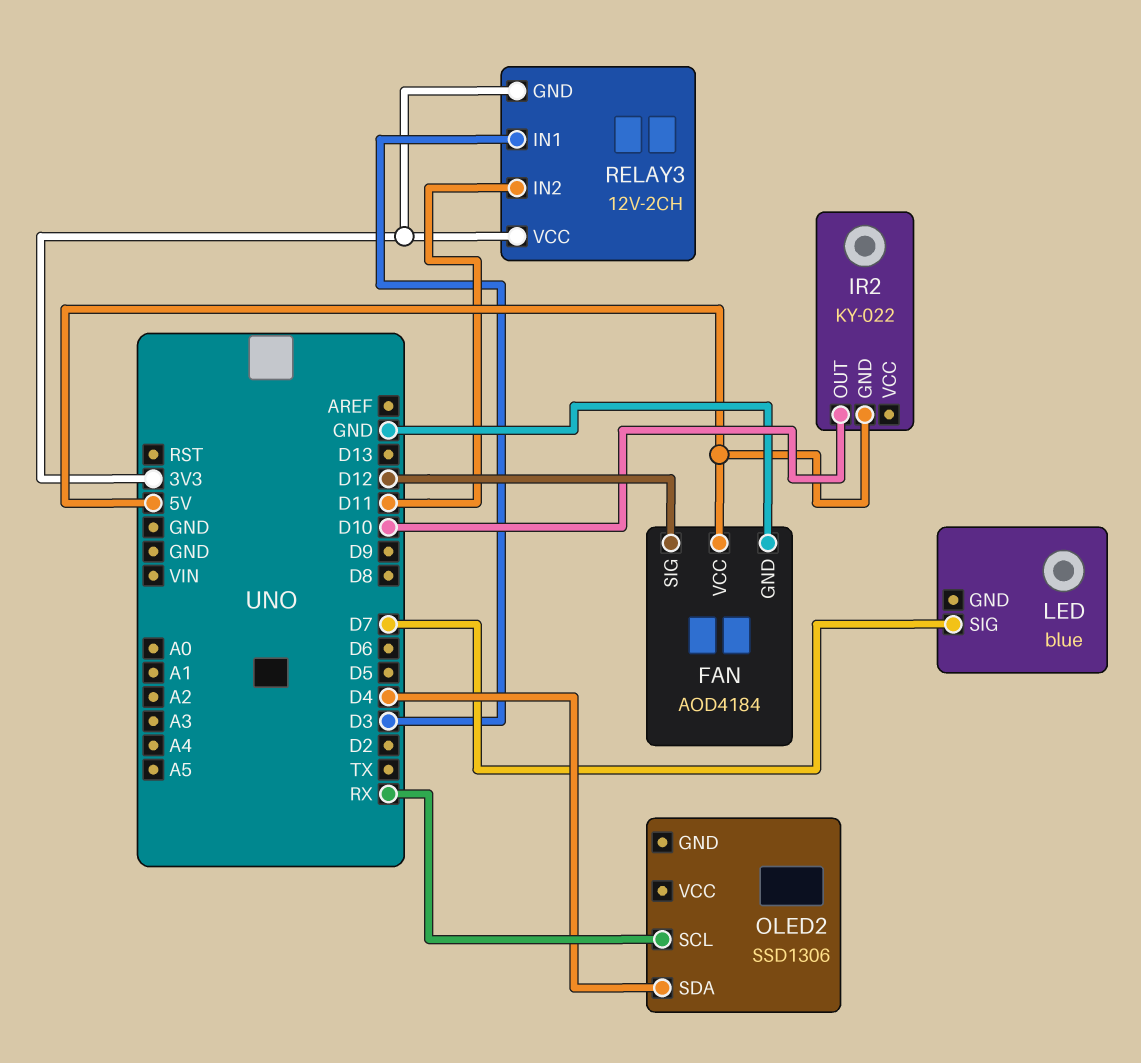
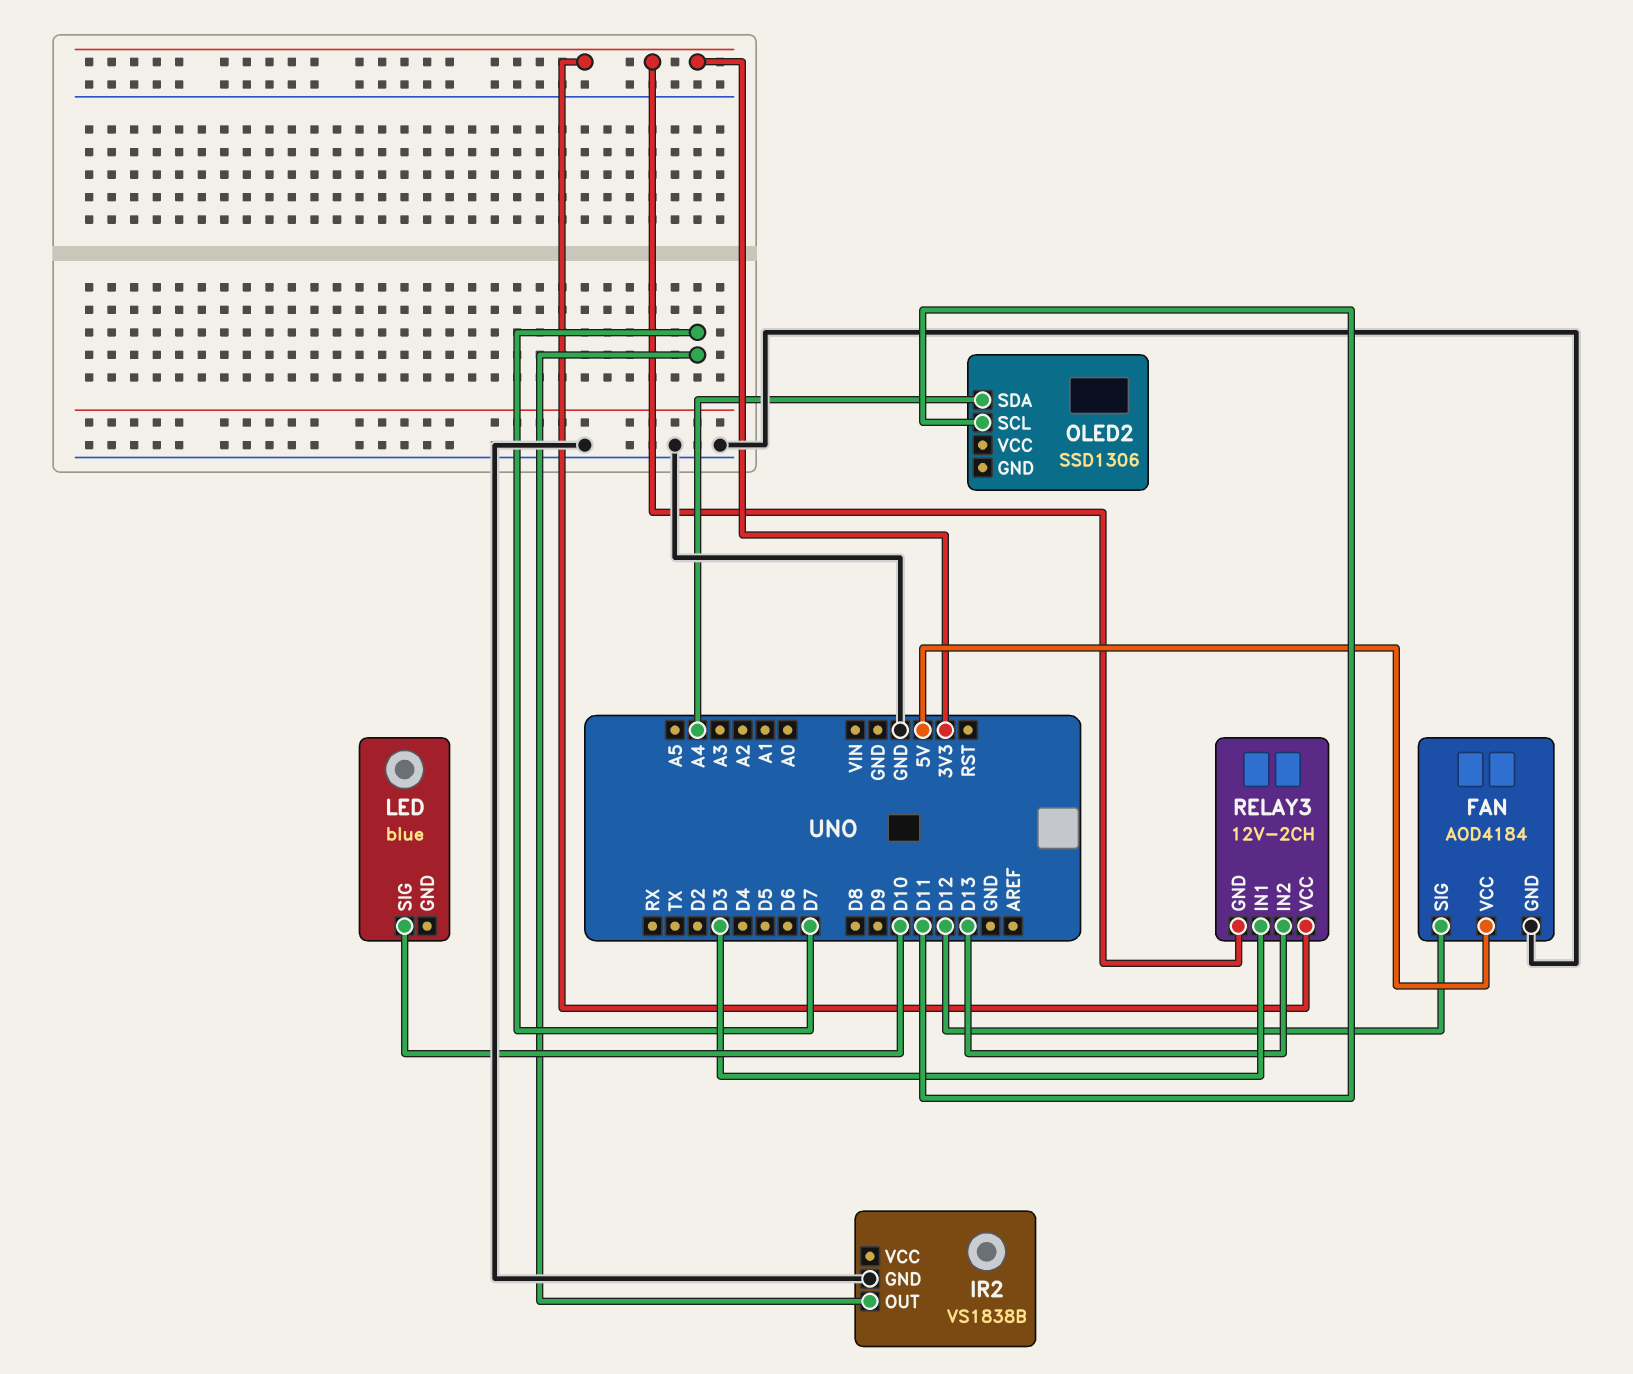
IR2: KY-022 -> VS1838B
IR2 pin GND: 5V -> GND
IR2 pin OUT: D10 -> D7
LED pin SIG: D7 -> D10
OLED2 pin SCL: RX -> D11
OLED2 pin SDA: D4 -> A4
RELAY3 pin IN2: D11 -> D13

